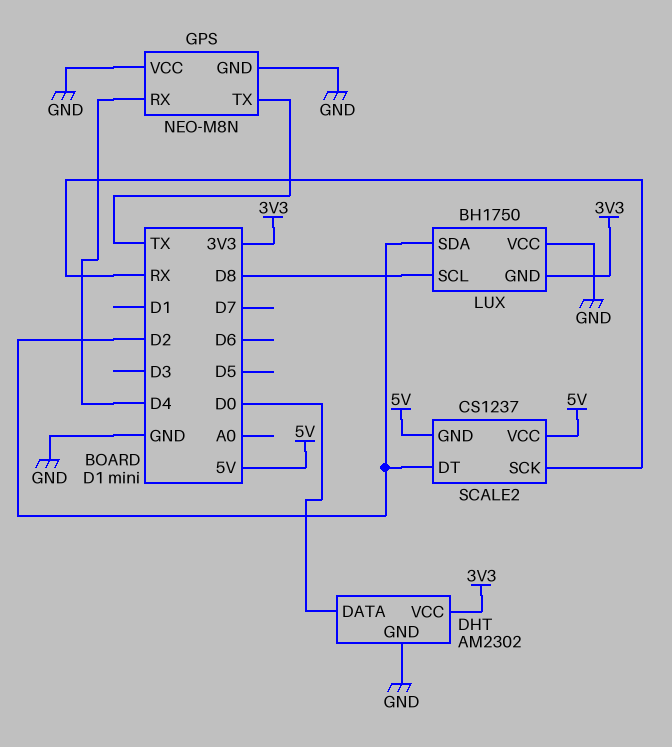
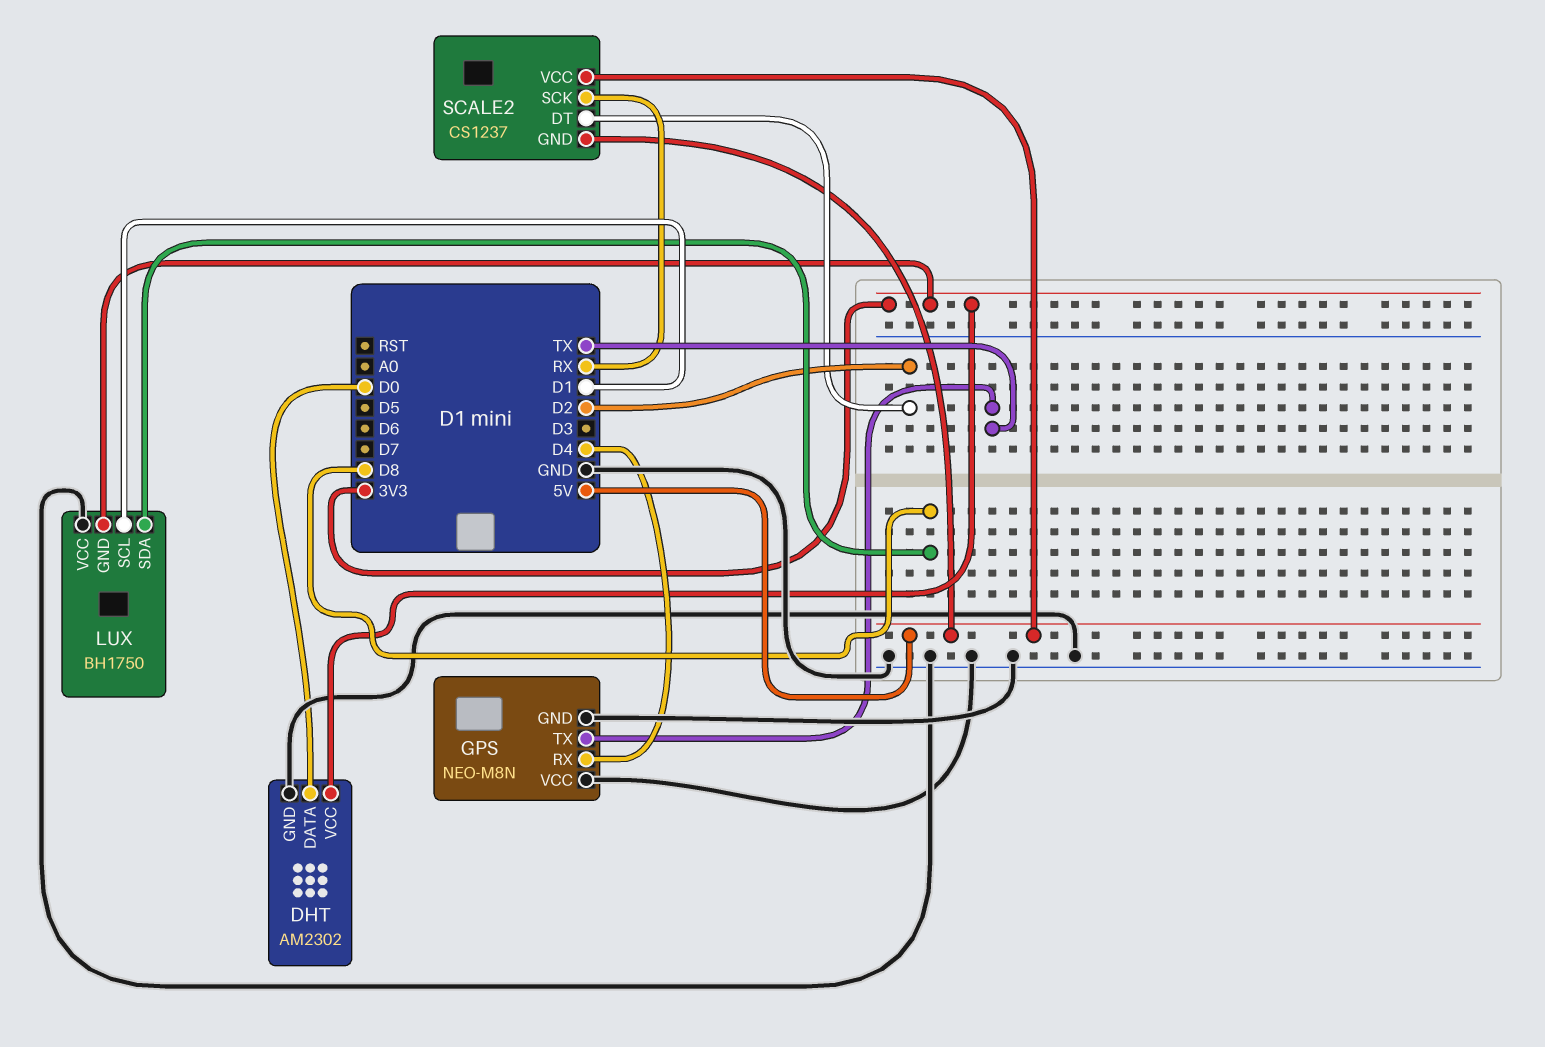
LUX pin SCL: D8 -> D1
LUX pin SDA: D2 -> D8

